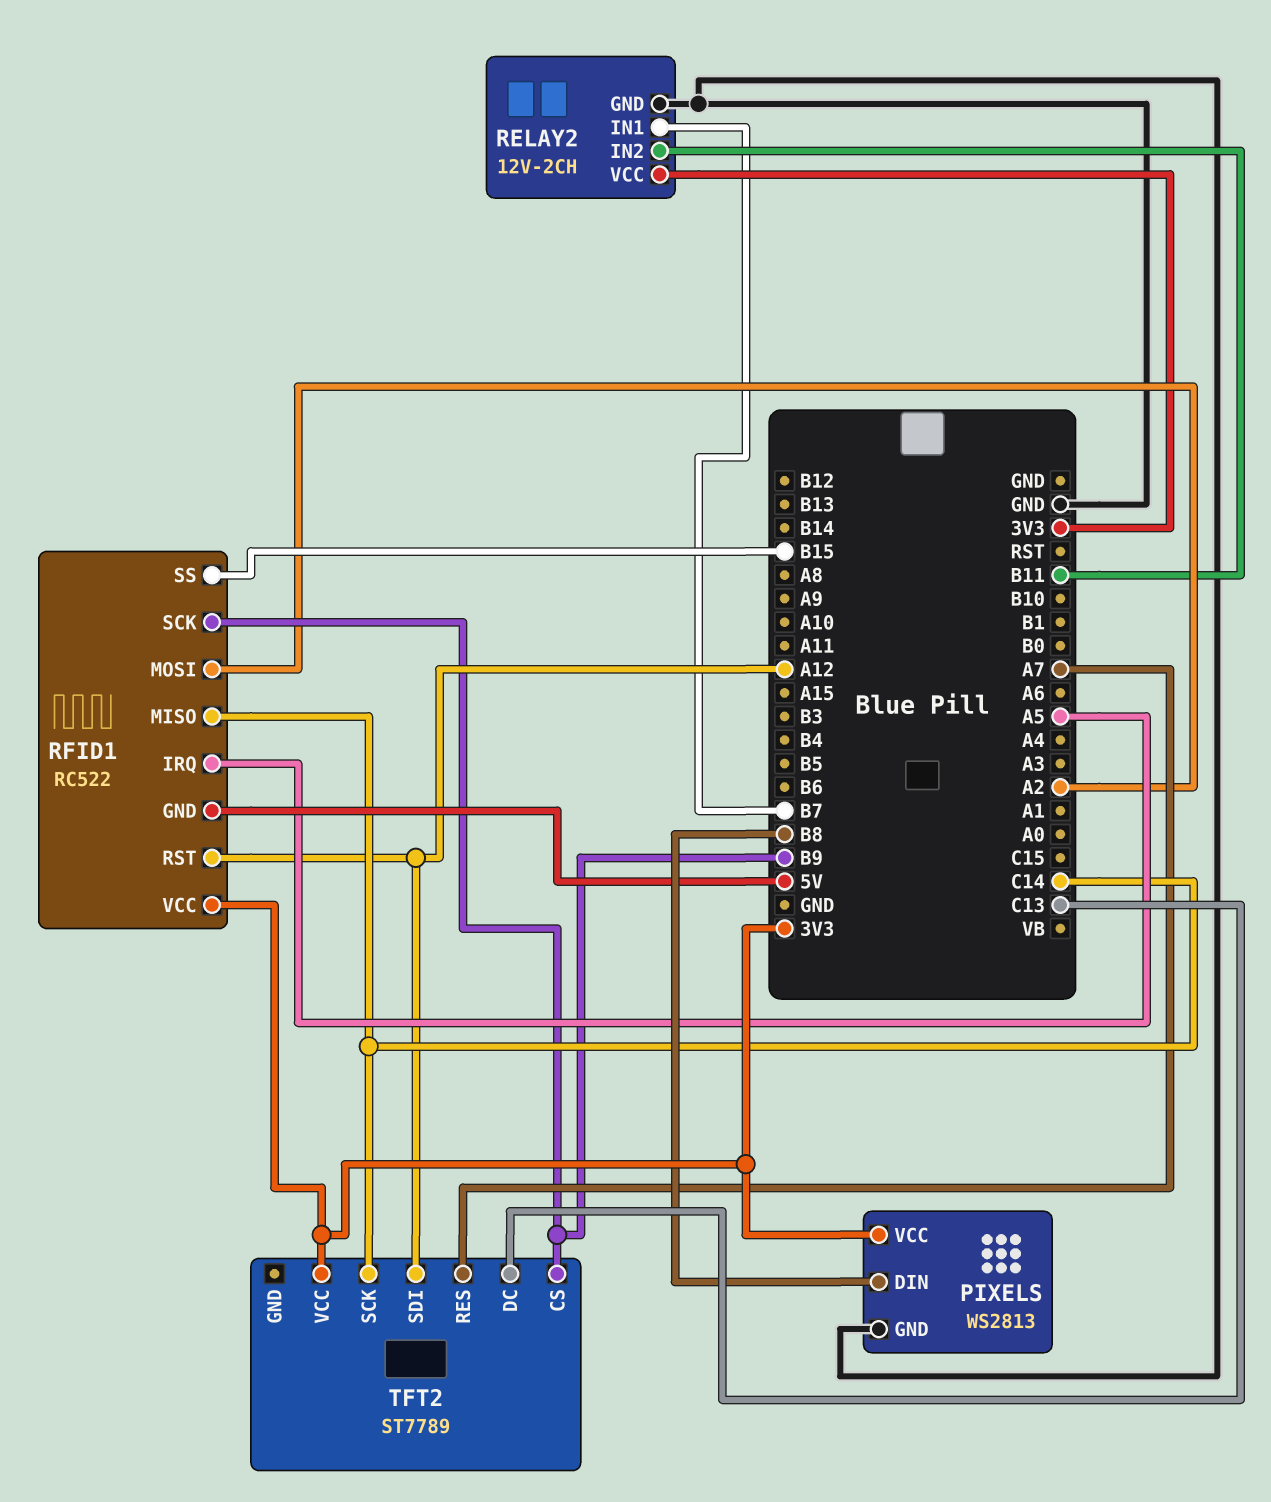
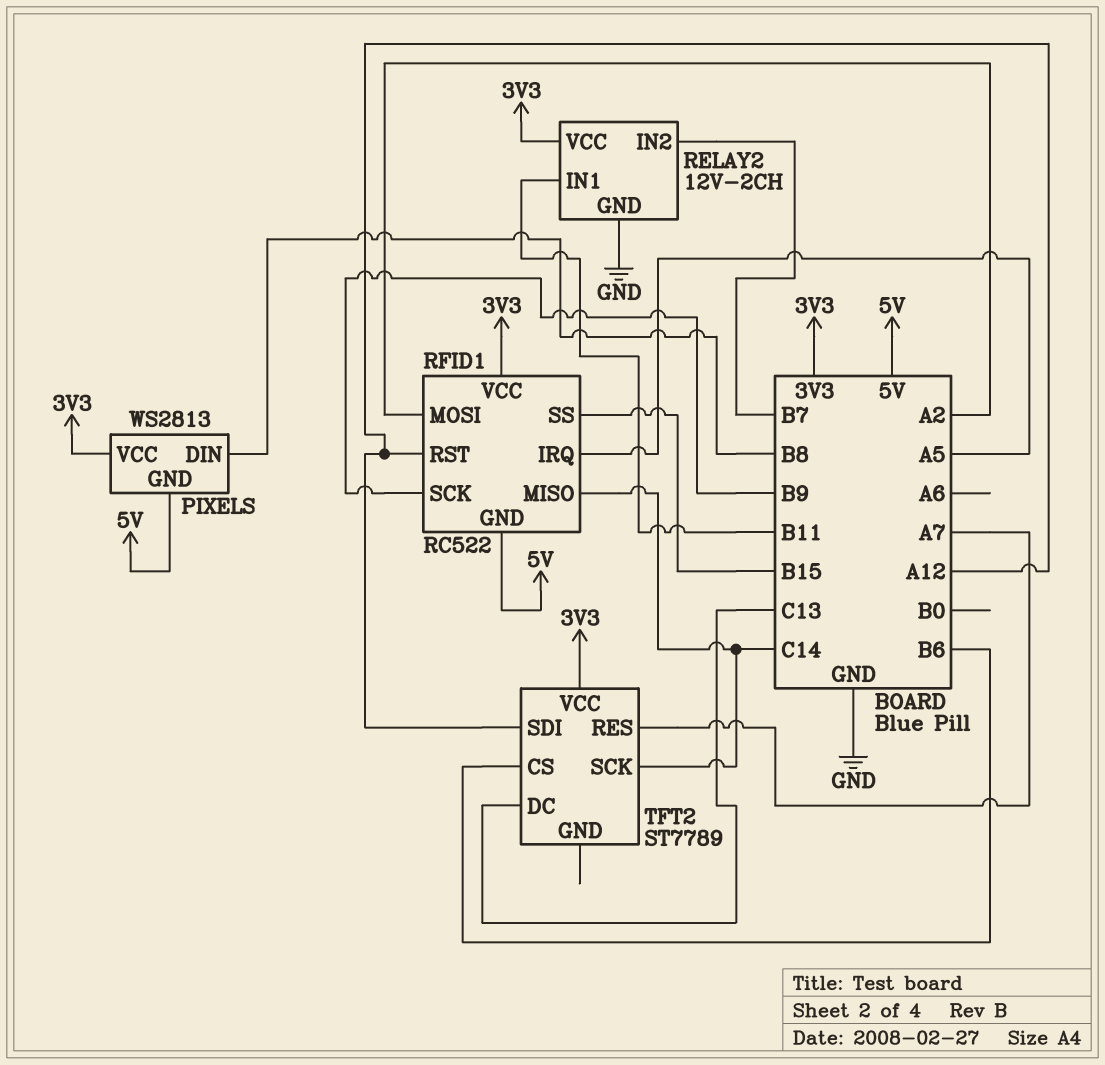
PIXELS pin GND: GND -> 5V
RELAY2 pin IN1: B7 -> B11
RELAY2 pin IN2: B11 -> B7
TFT2 pin CS: B9 -> B6

